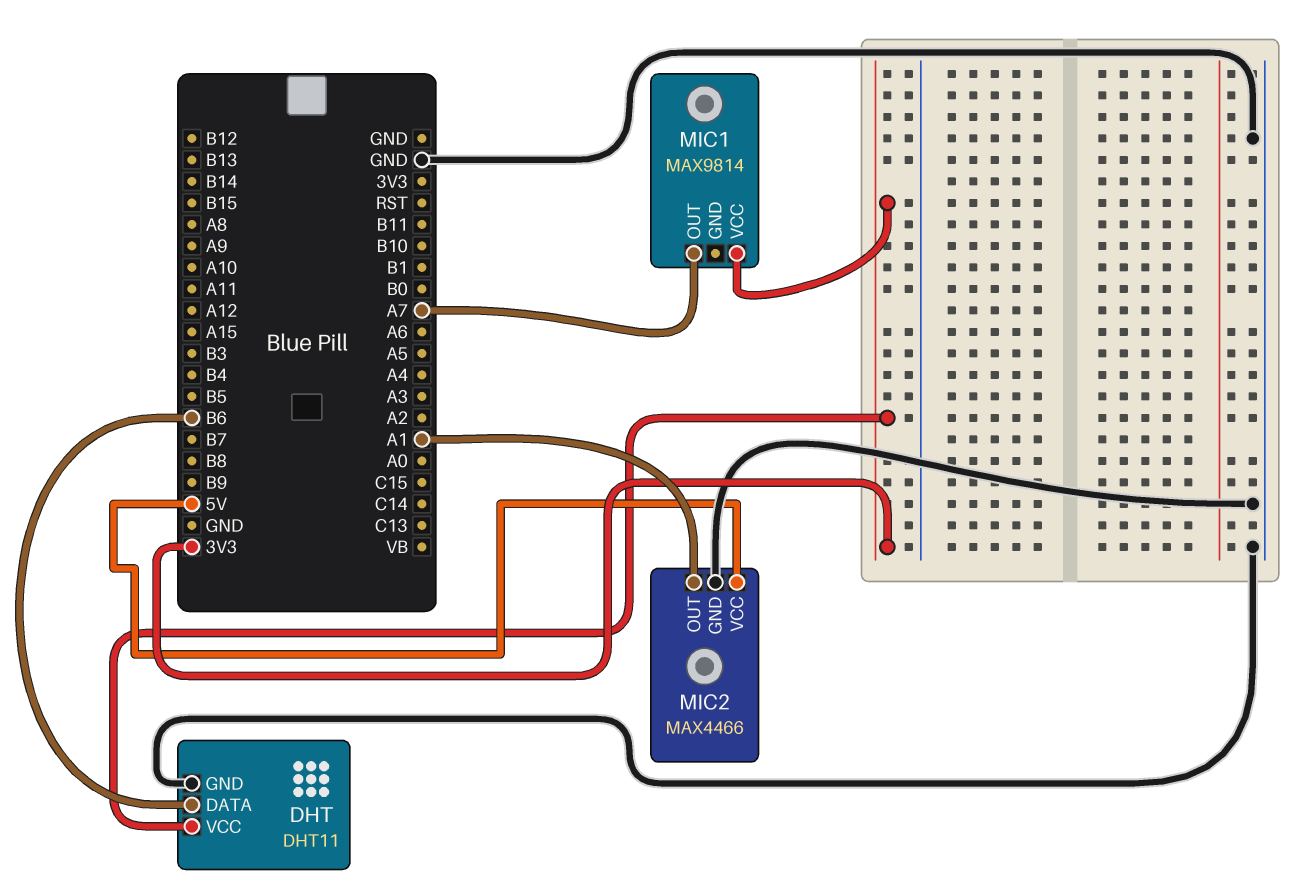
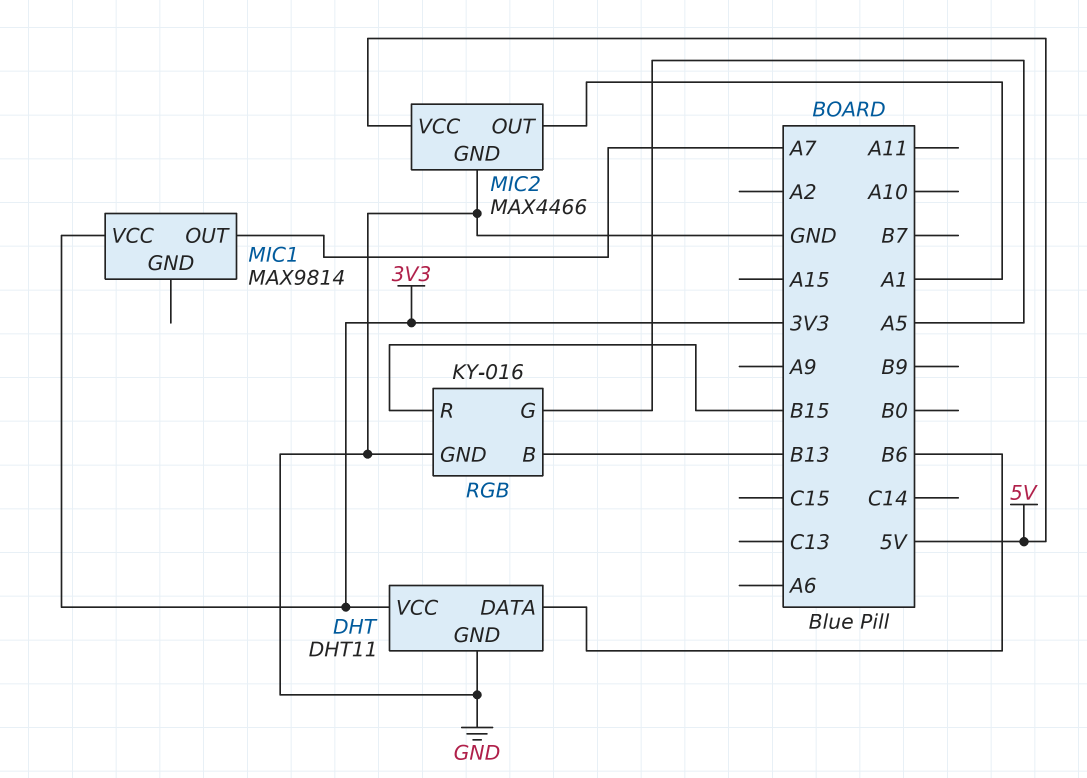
RGB: none -> KY-016
RGB pin B: none -> B13
RGB pin G: none -> A5
RGB pin GND: none -> GND
RGB pin R: none -> B15

